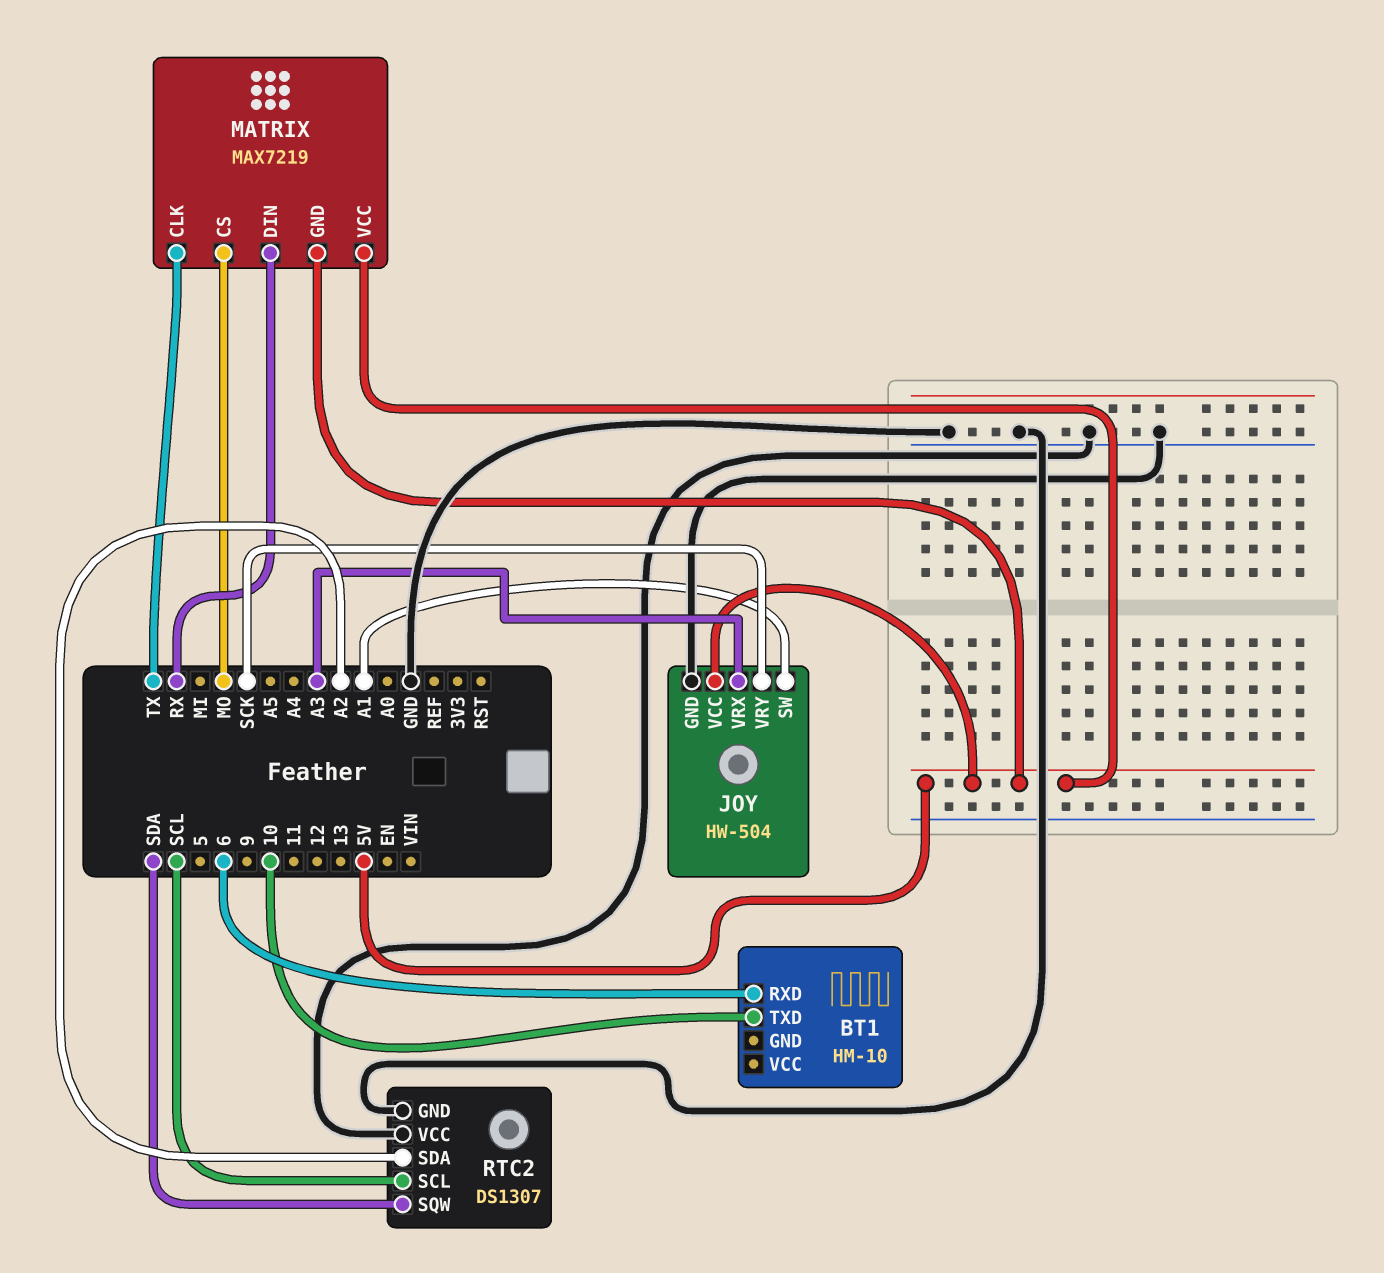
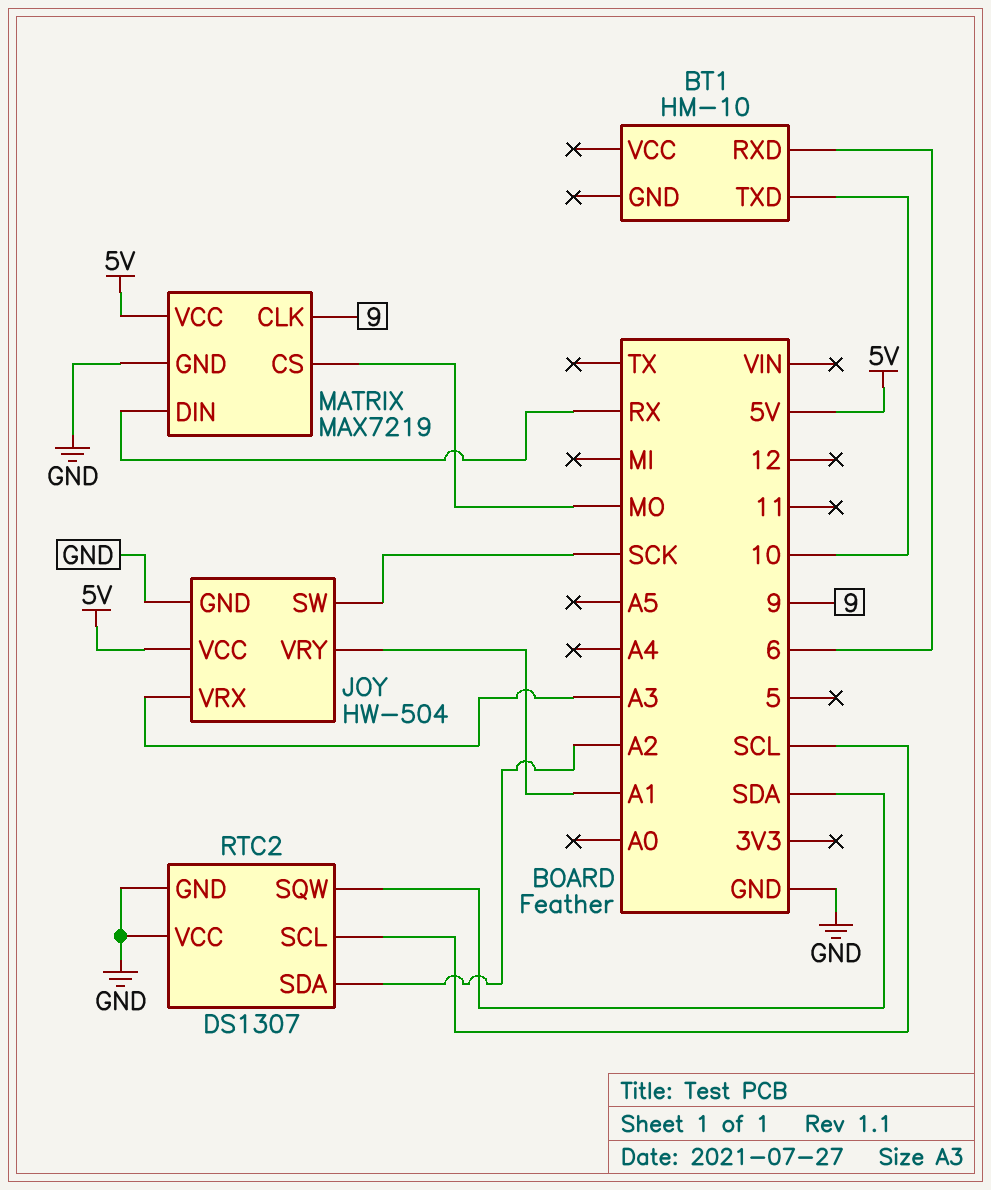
JOY pin SW: A1 -> SCK
JOY pin VRY: SCK -> A1
MATRIX pin CLK: TX -> 9
MATRIX pin GND: 5V -> GND

